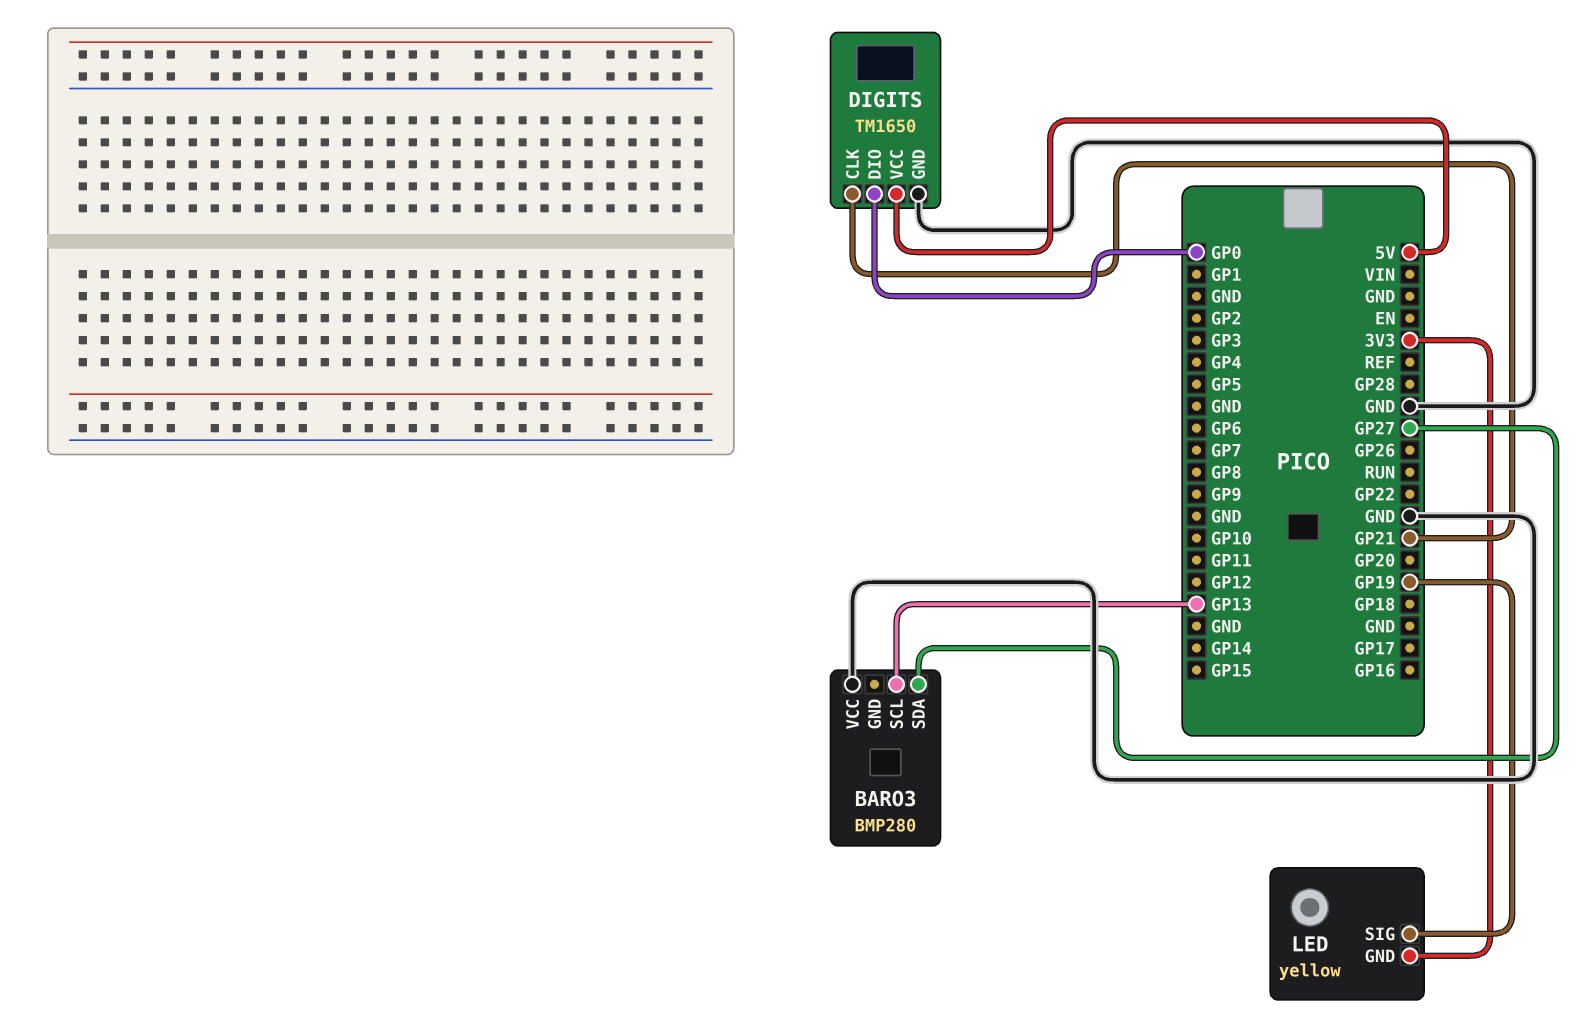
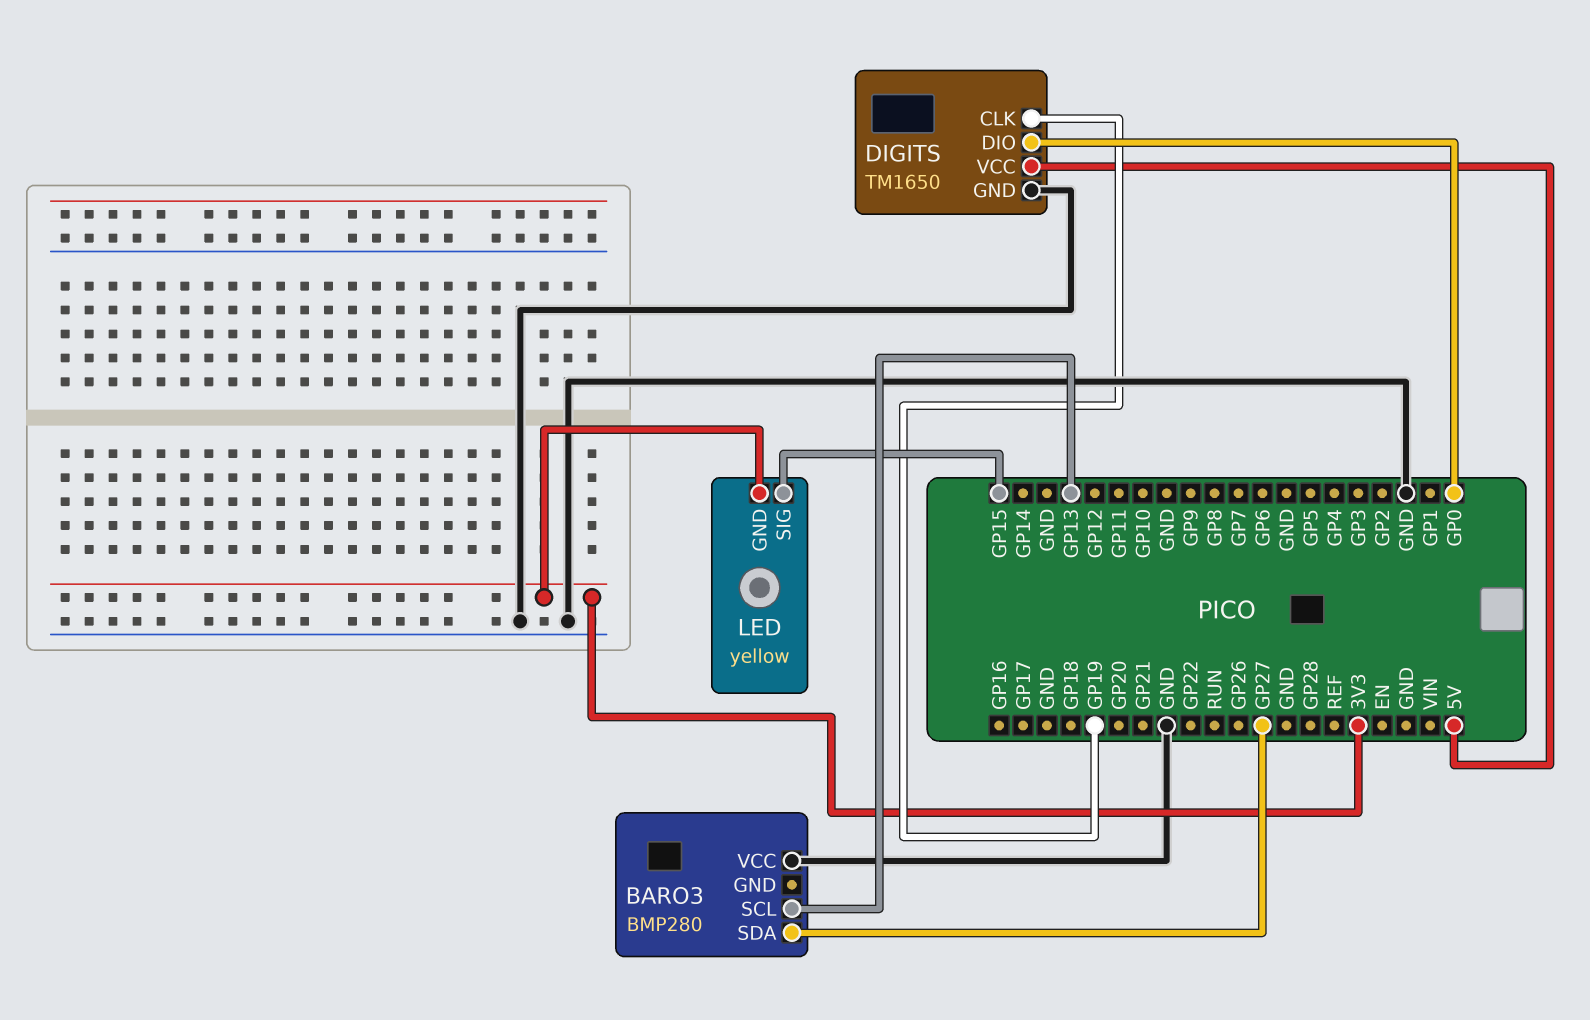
DIGITS pin CLK: GP21 -> GP19
LED pin SIG: GP19 -> GP15

